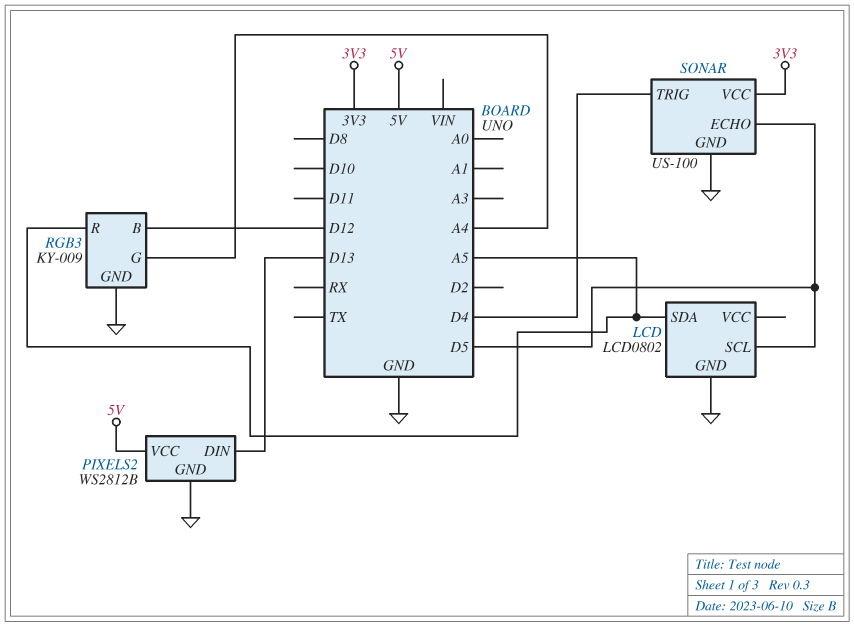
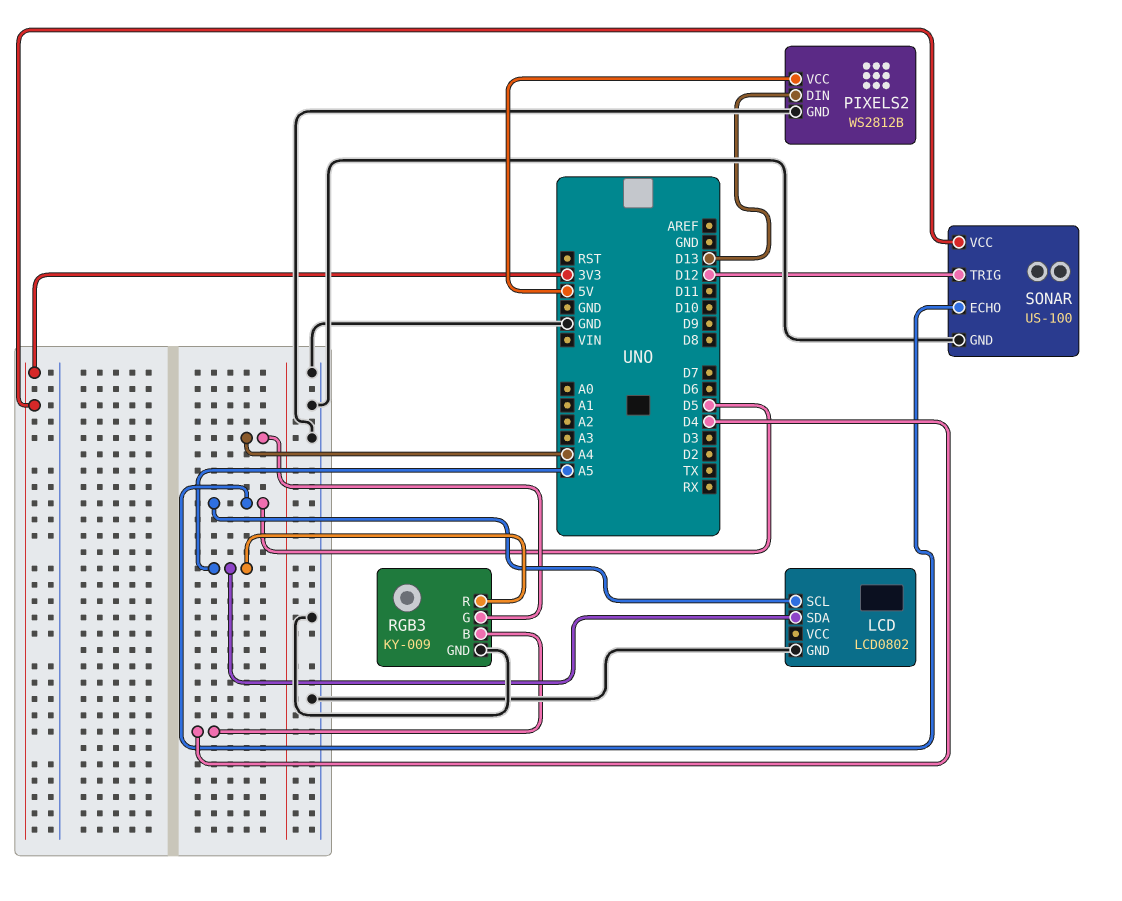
RGB3 pin B: D12 -> D4
SONAR pin TRIG: D4 -> D12

